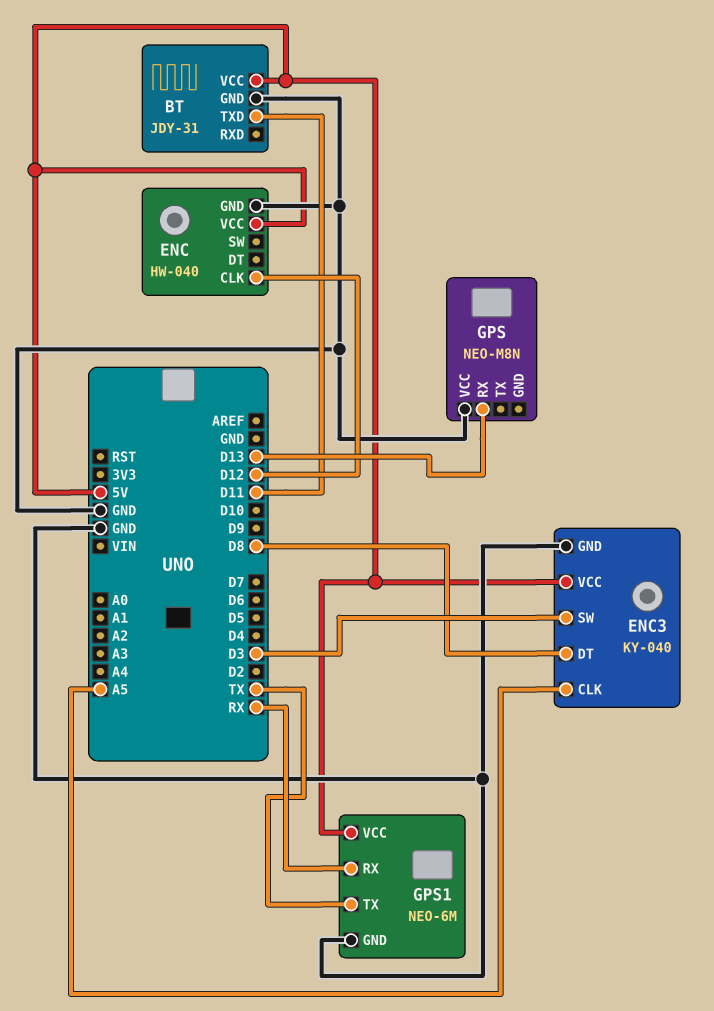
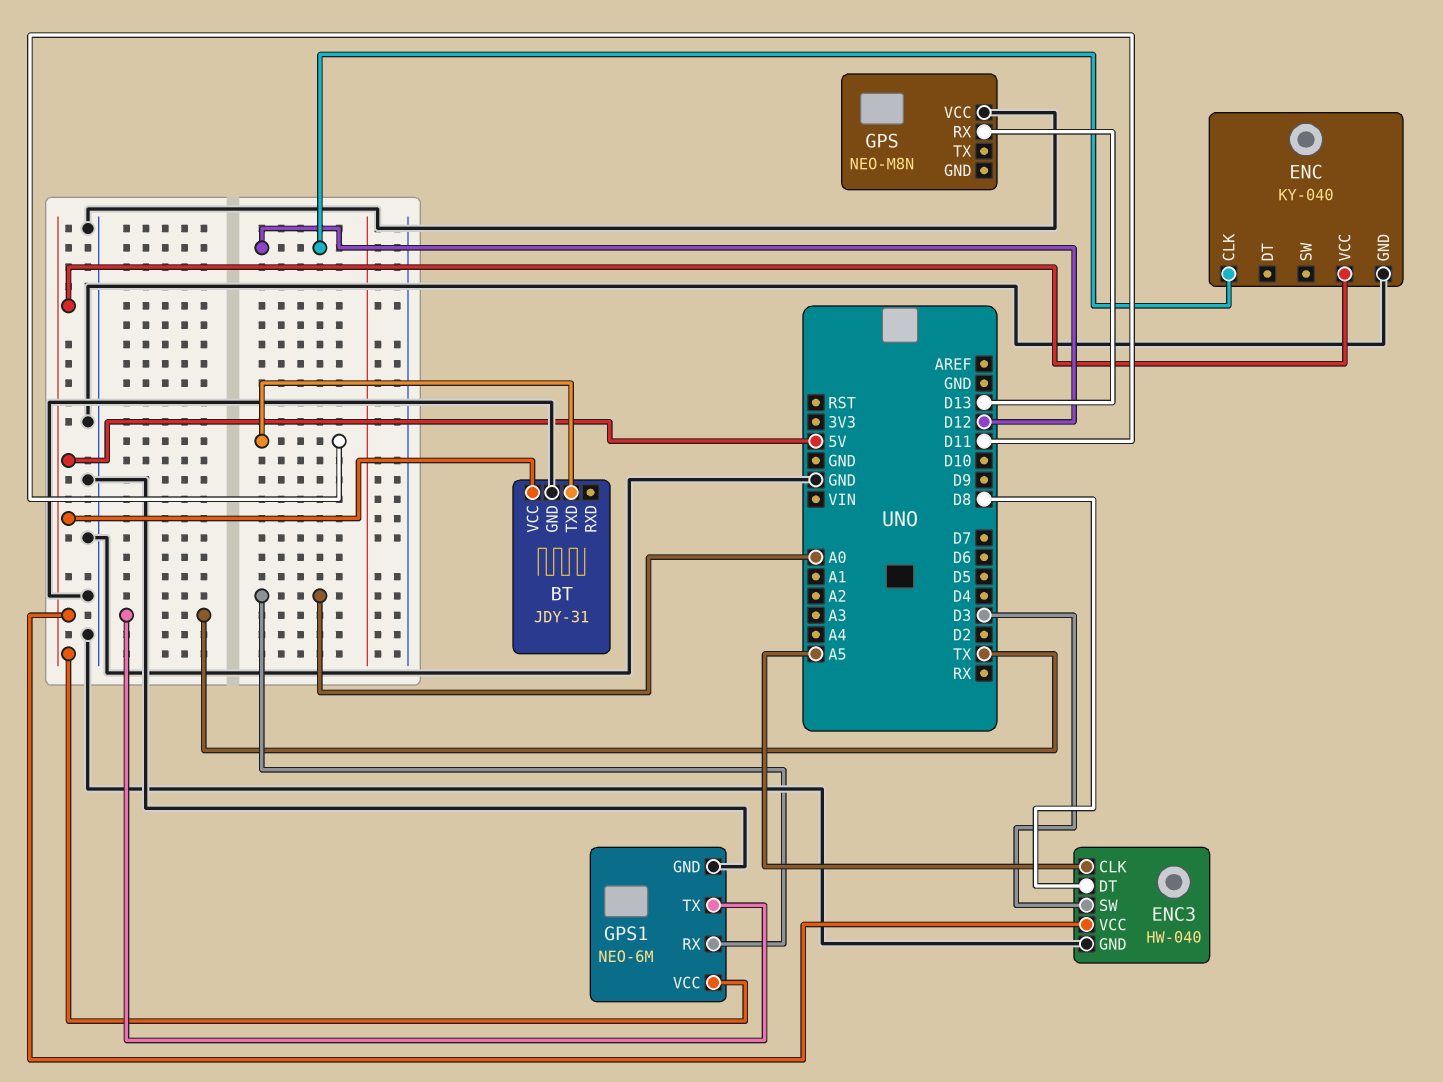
ENC: HW-040 -> KY-040
ENC3: KY-040 -> HW-040
GPS1 pin RX: RX -> A0

